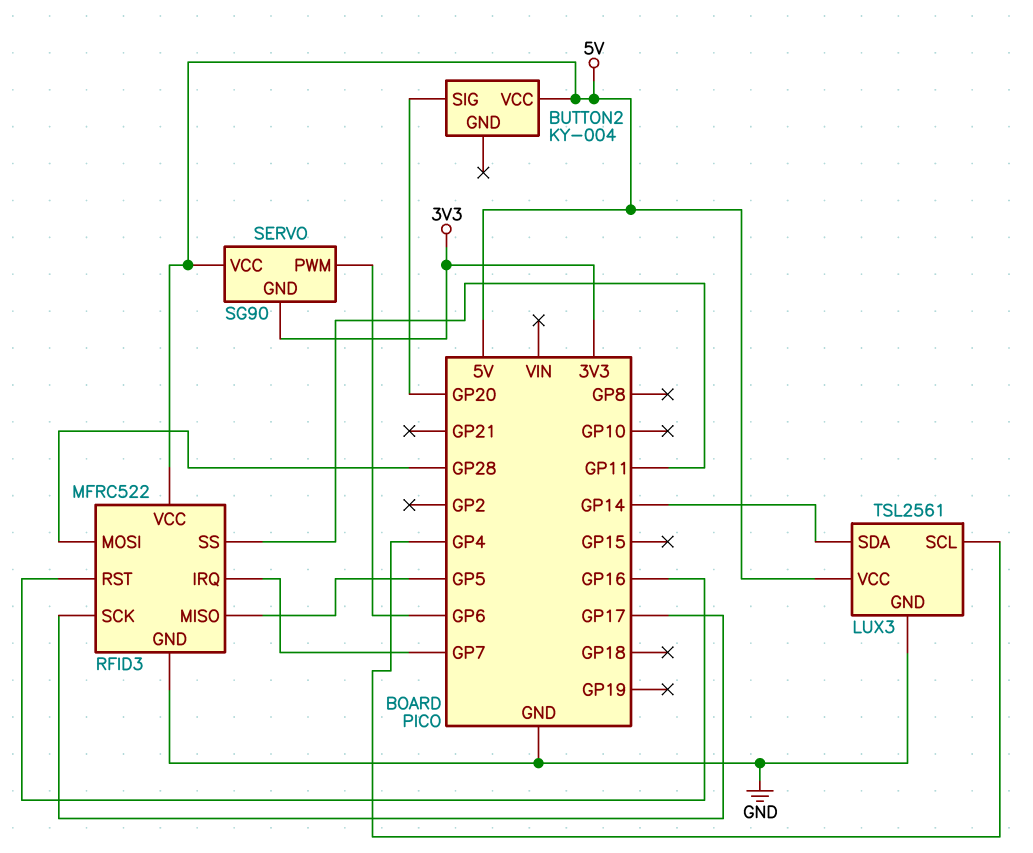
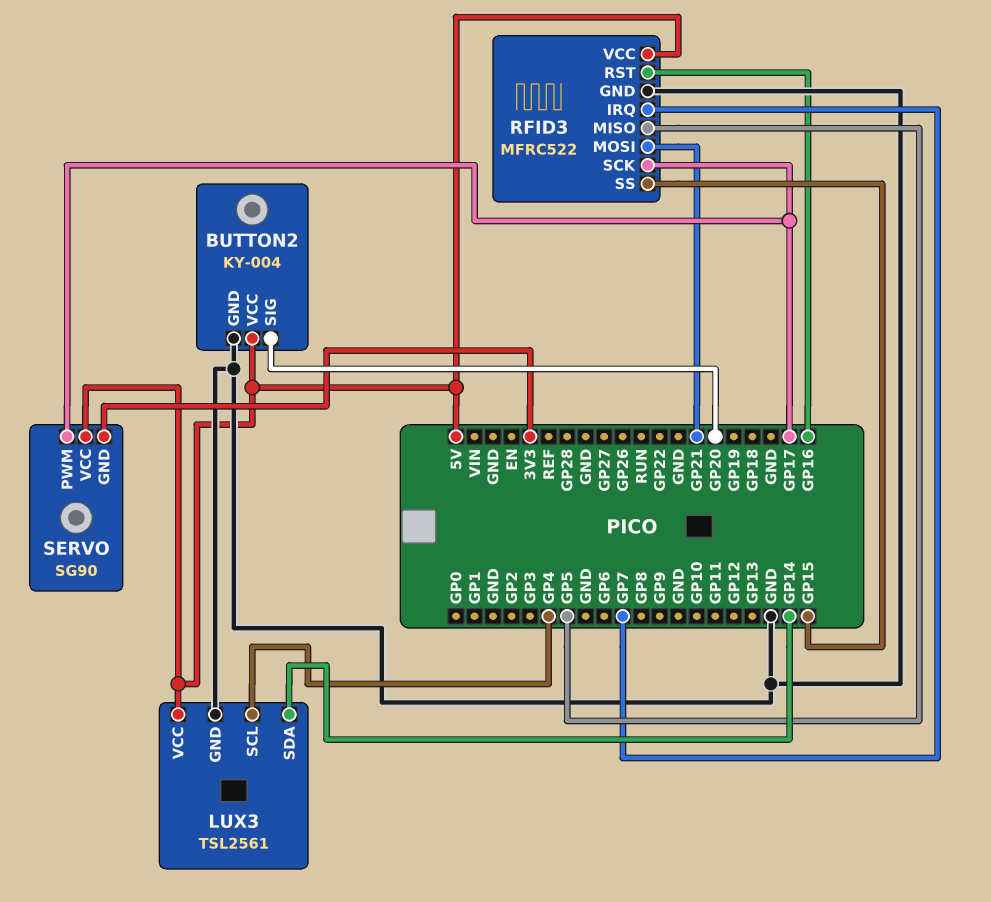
BUTTON2 pin GND: none -> GND
RFID3 pin MOSI: GP28 -> GP21
RFID3 pin SS: GP11 -> GP15
SERVO pin PWM: GP6 -> GP17

